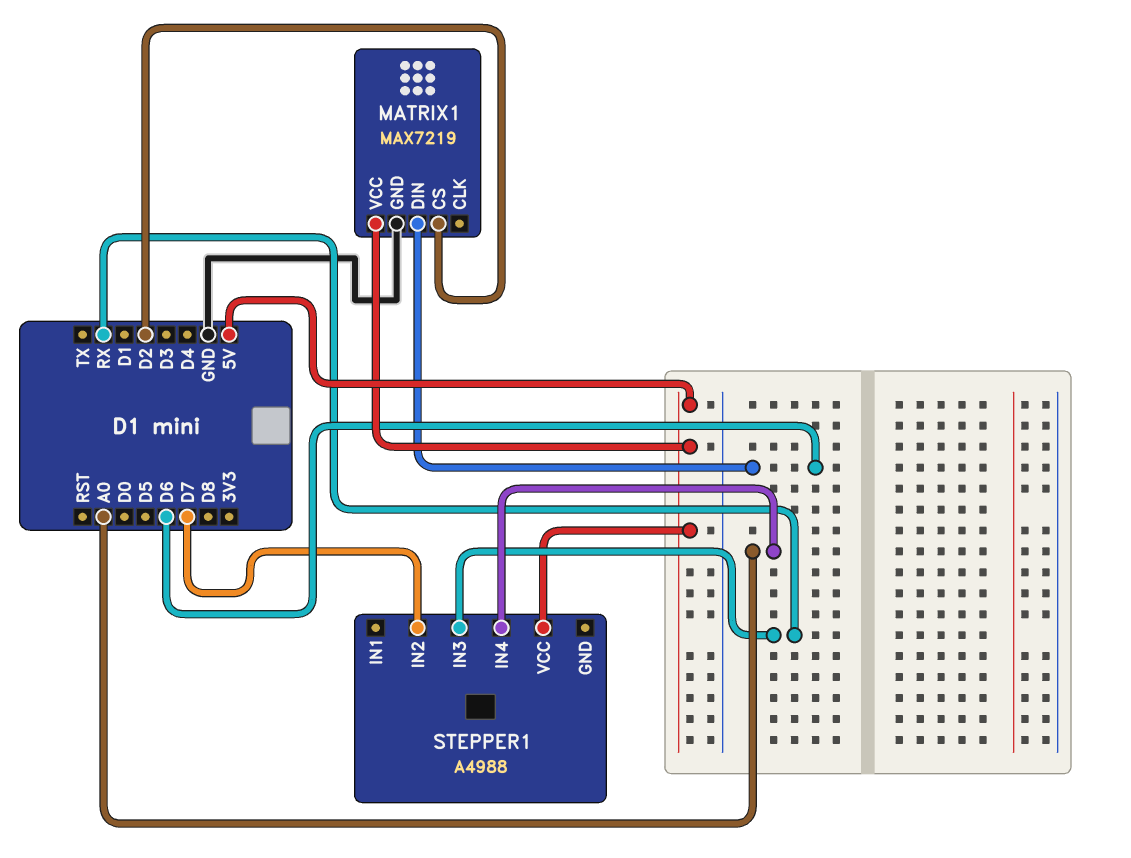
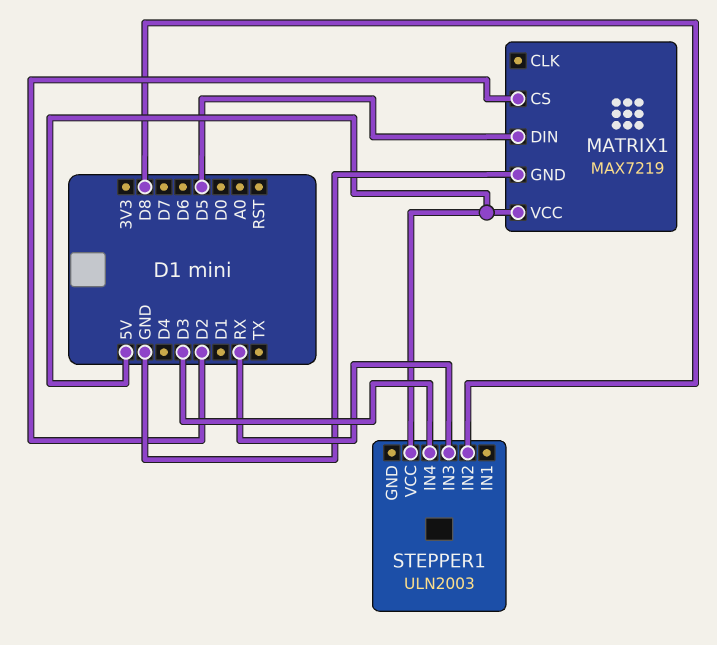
MATRIX1 pin DIN: D6 -> D5
STEPPER1: A4988 -> ULN2003
STEPPER1 pin IN2: D7 -> D8
STEPPER1 pin IN4: A0 -> D3

